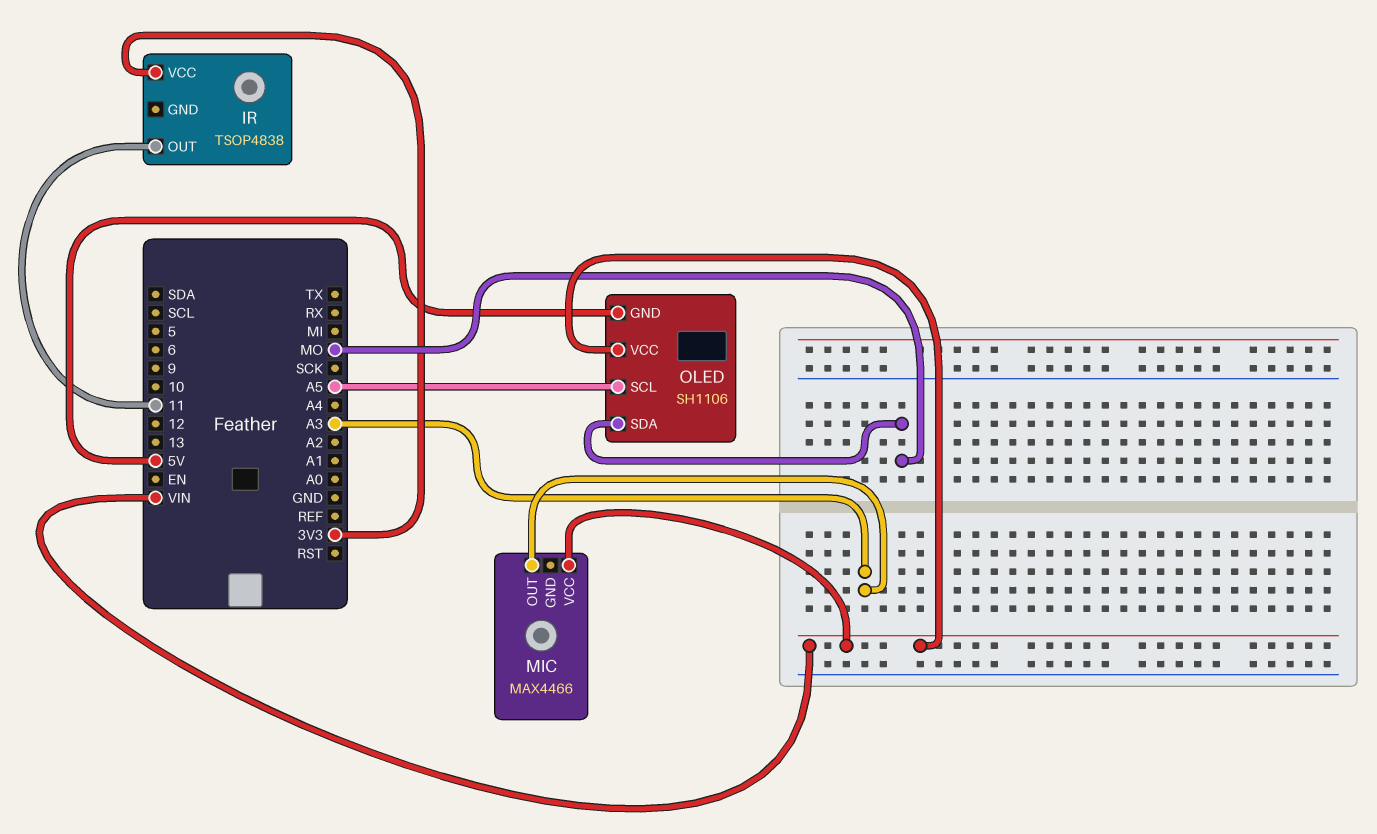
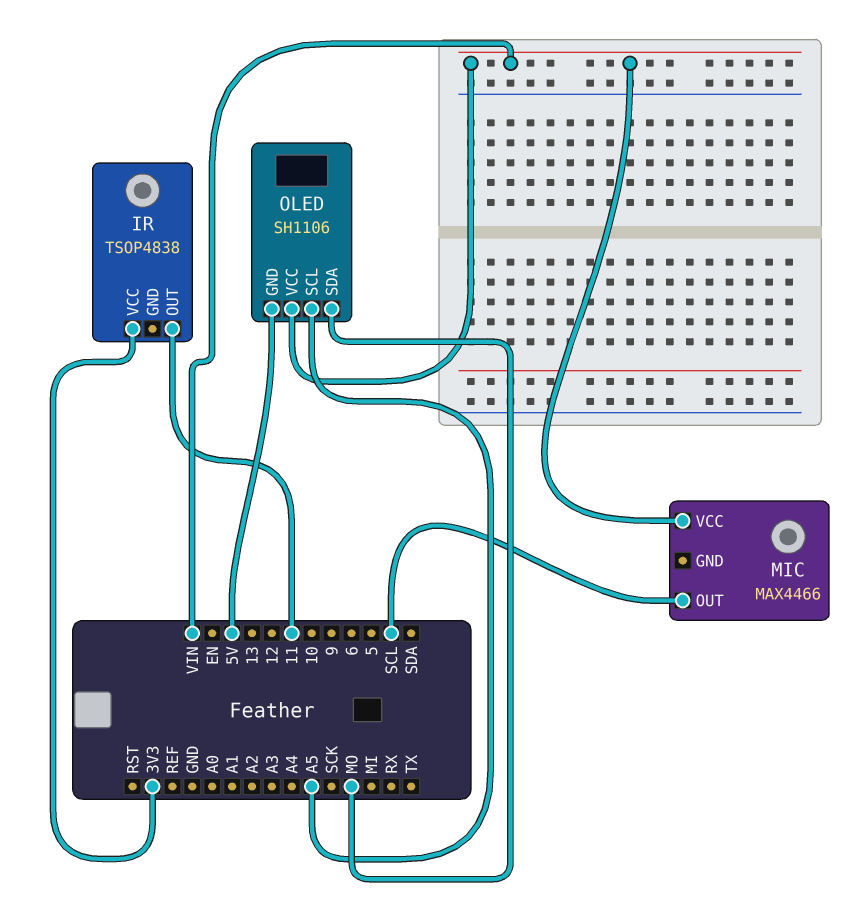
MIC pin OUT: A3 -> SCL

